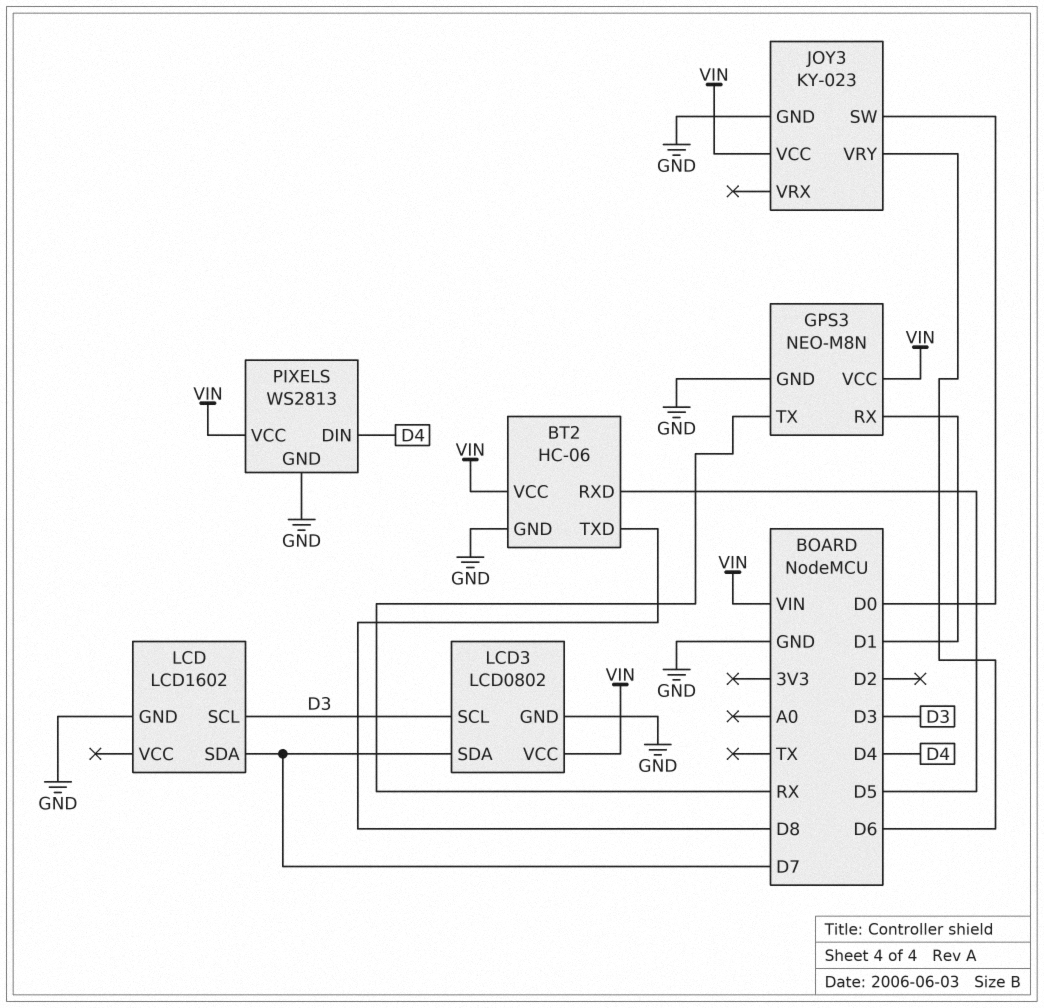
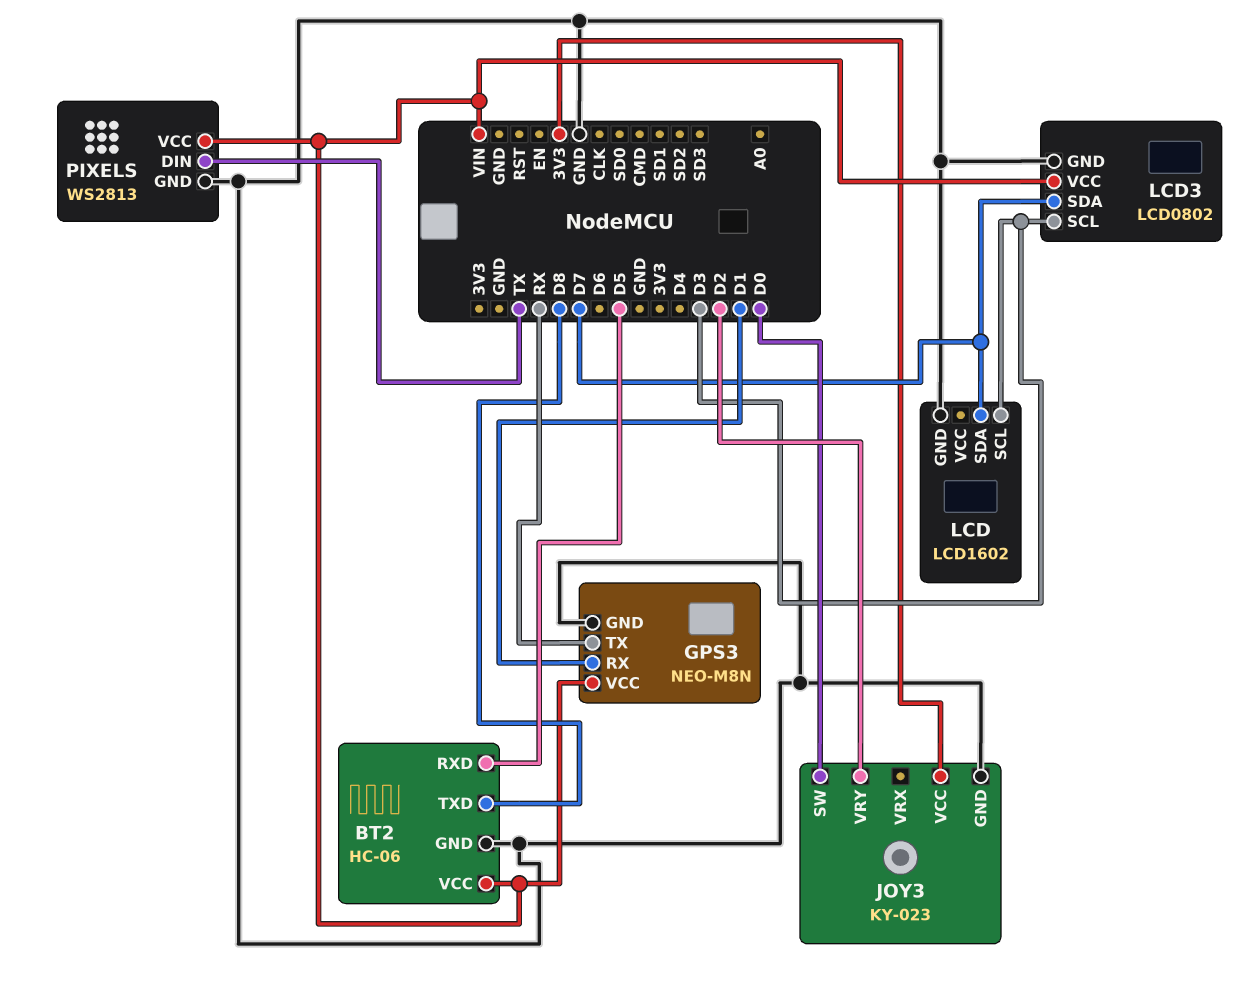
JOY3 pin VCC: VIN -> 3V3
JOY3 pin VRY: D6 -> D2
PIXELS pin DIN: D4 -> TX

